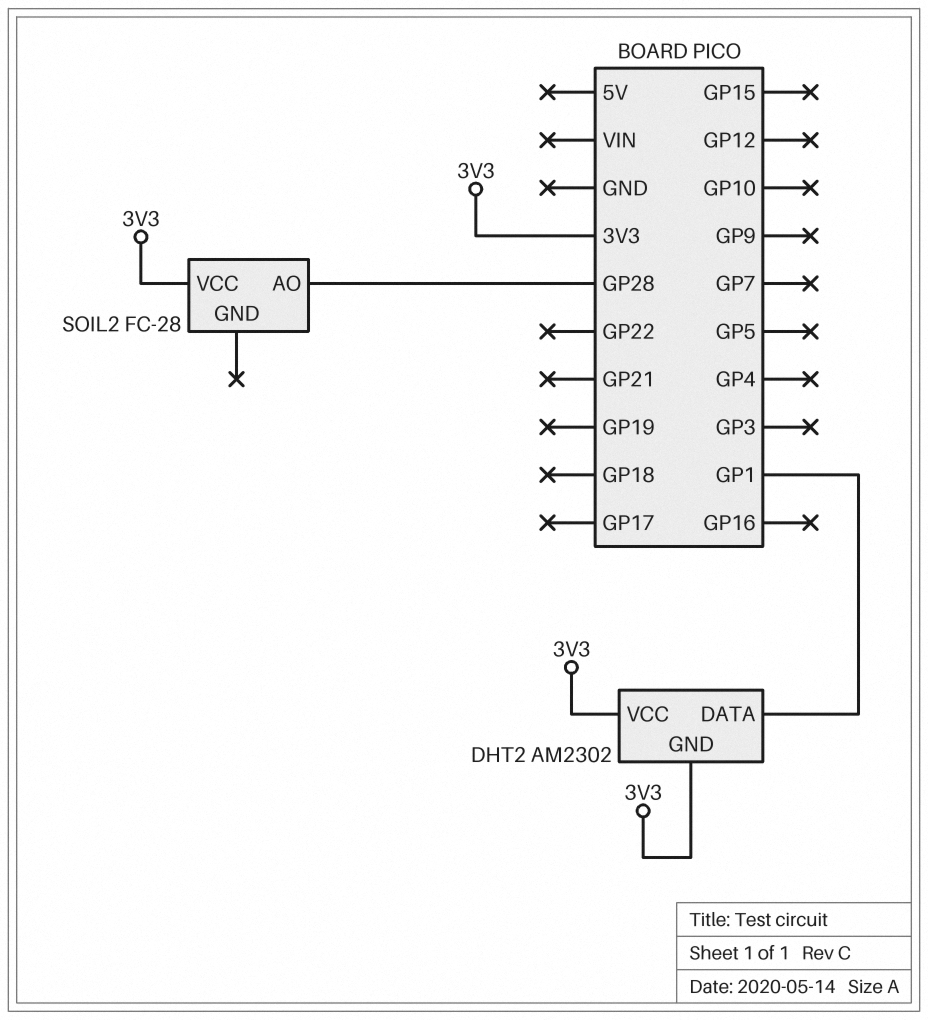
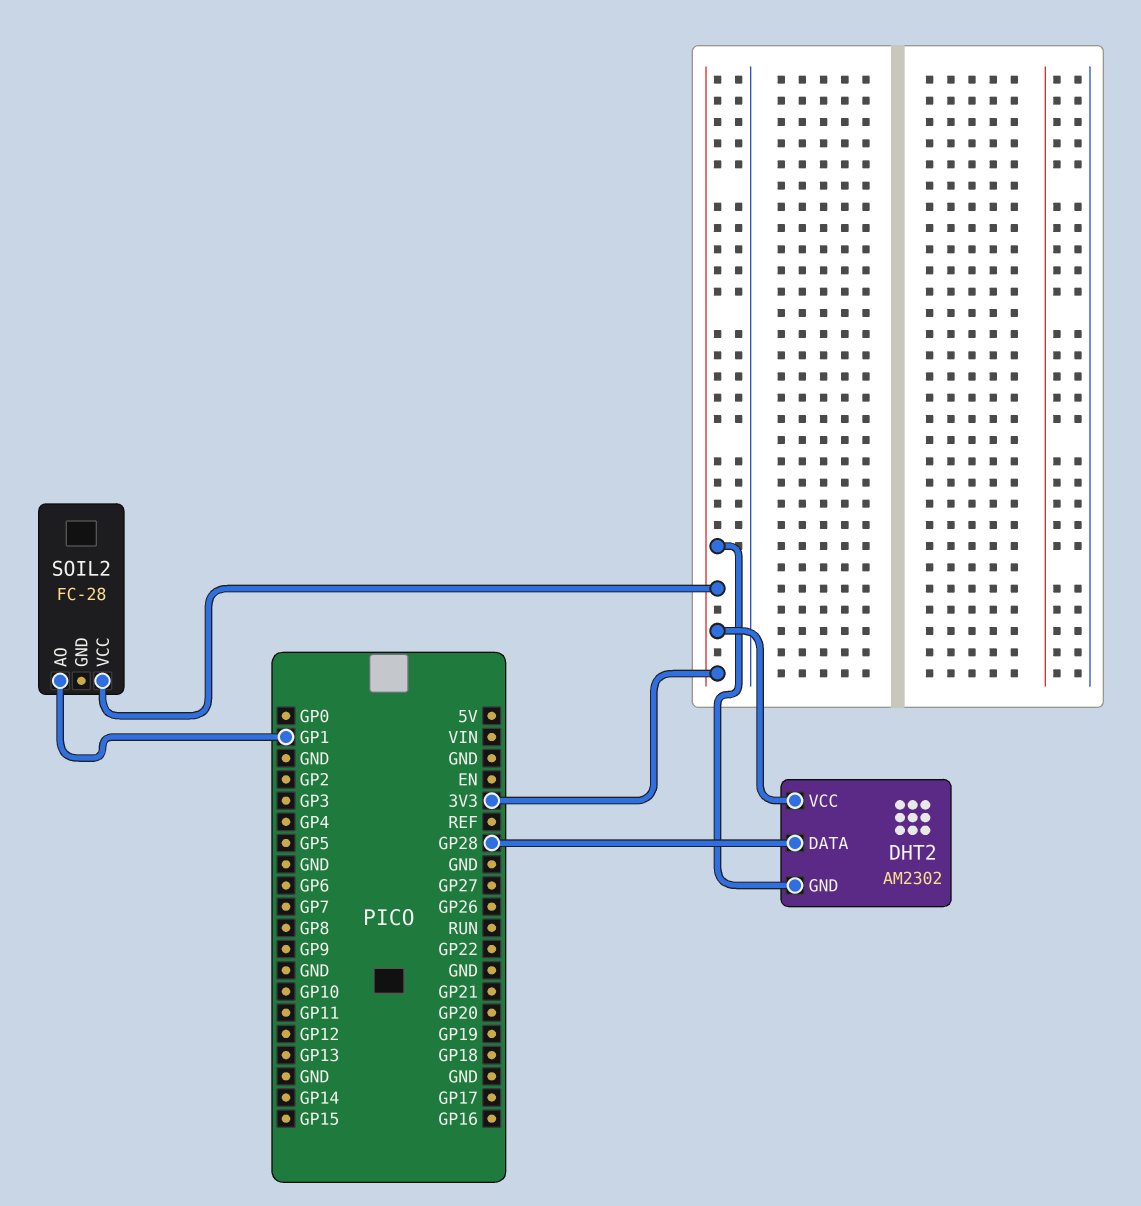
DHT2 pin DATA: GP1 -> GP28
SOIL2 pin AO: GP28 -> GP1

